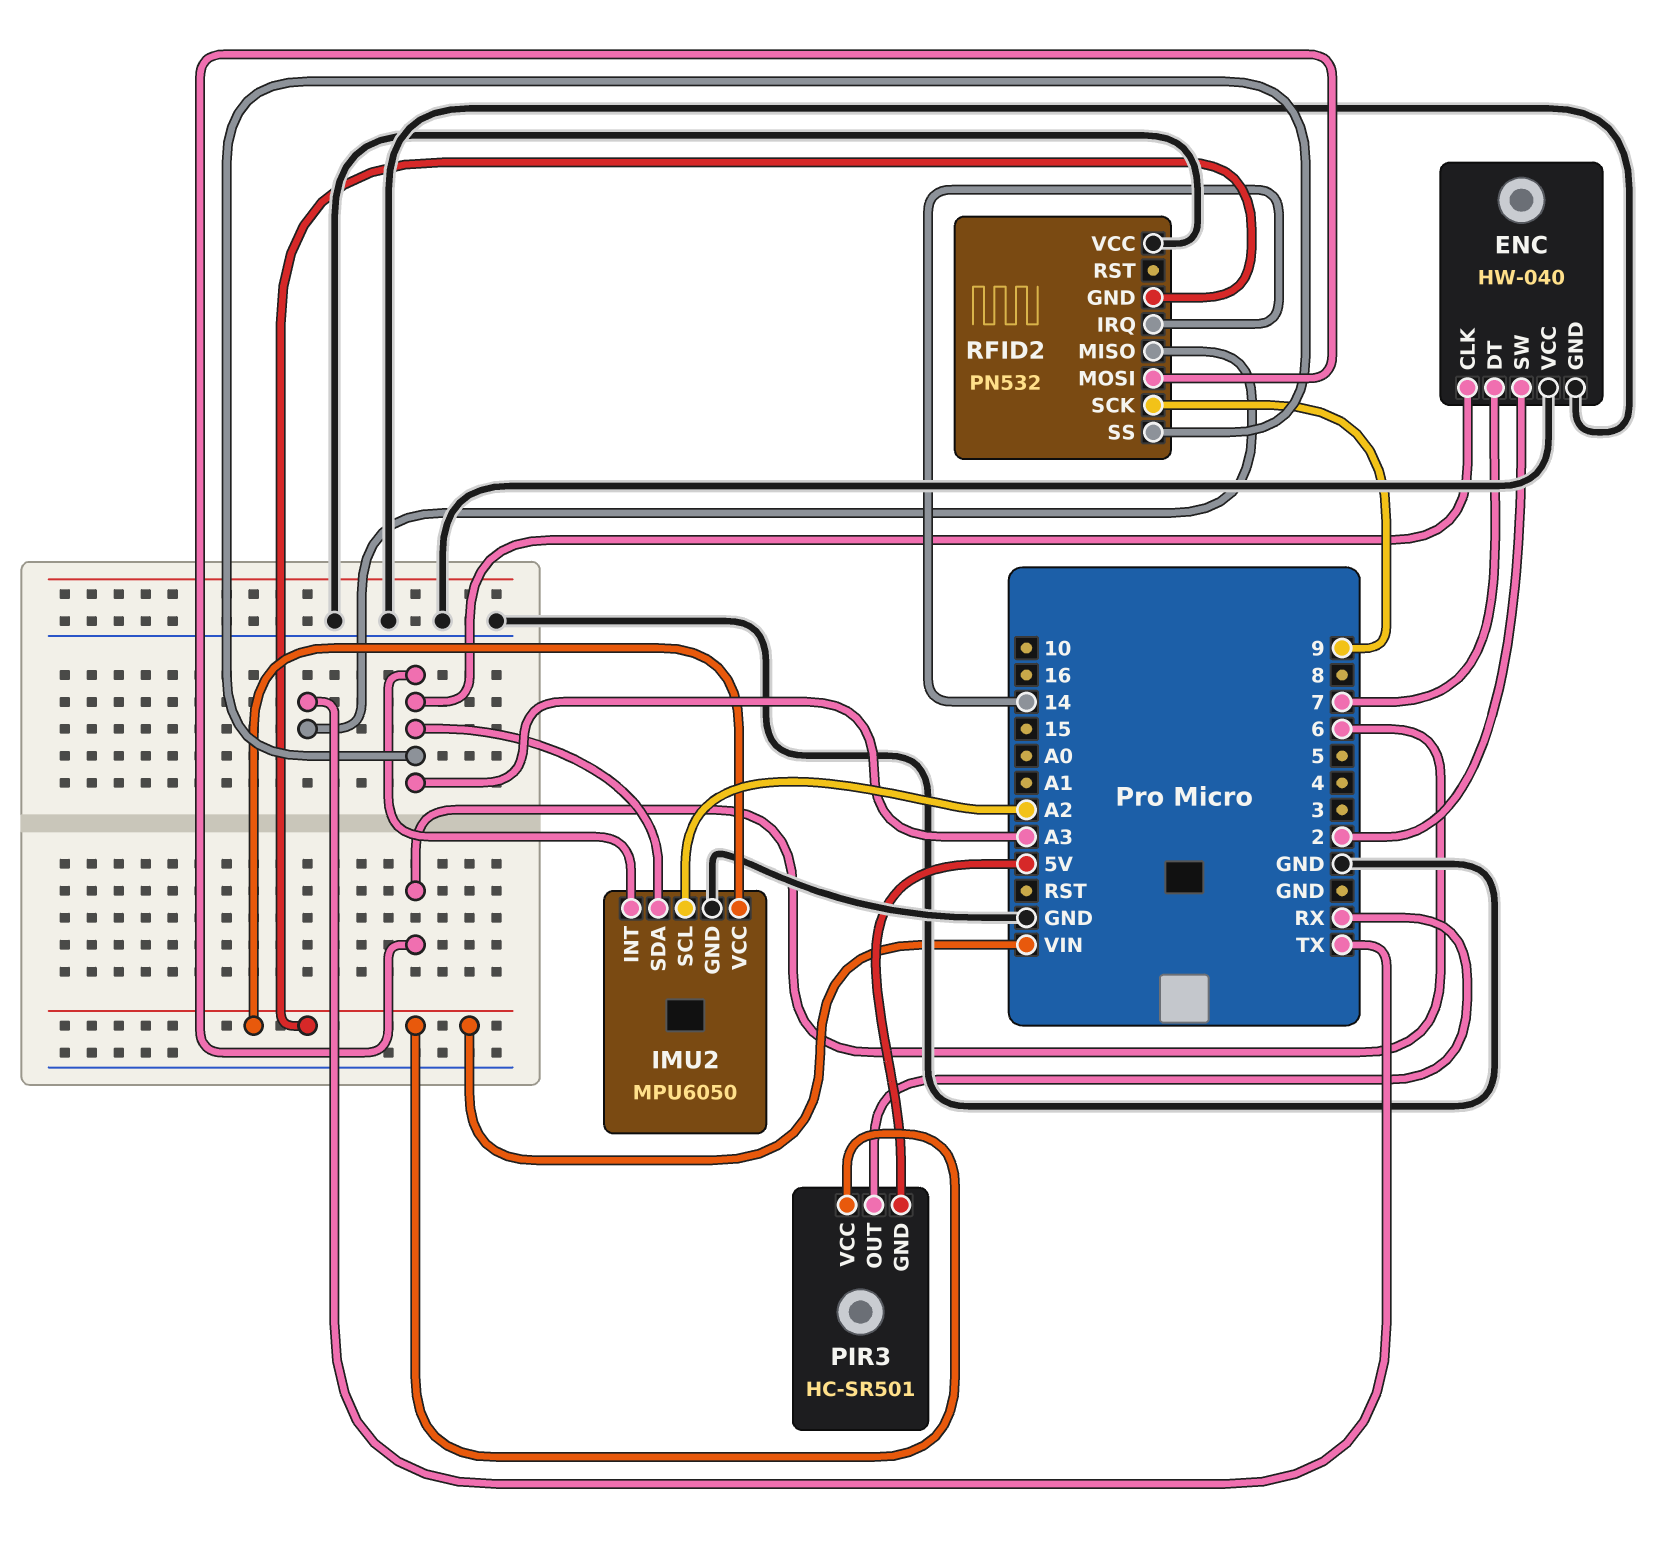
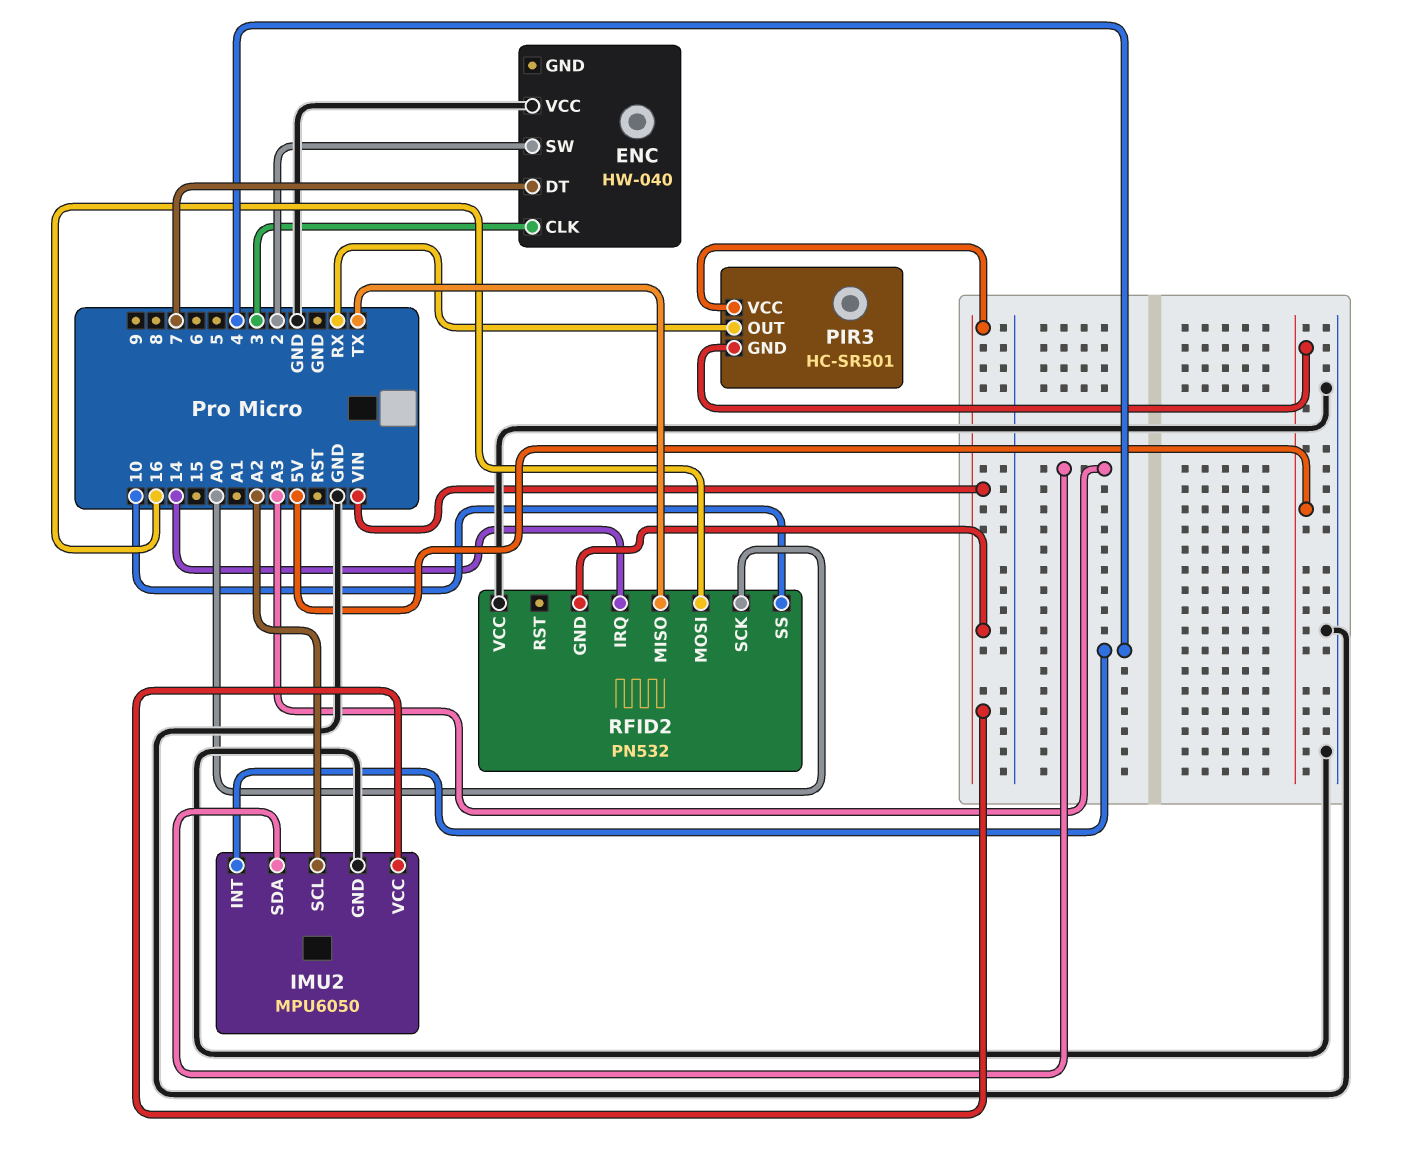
ENC pin CLK: A3 -> 3
ENC pin GND: GND -> none
IMU2 pin INT: A3 -> 4
RFID2 pin MOSI: 6 -> 16
RFID2 pin SCK: 9 -> A0
RFID2 pin SS: A3 -> 10

